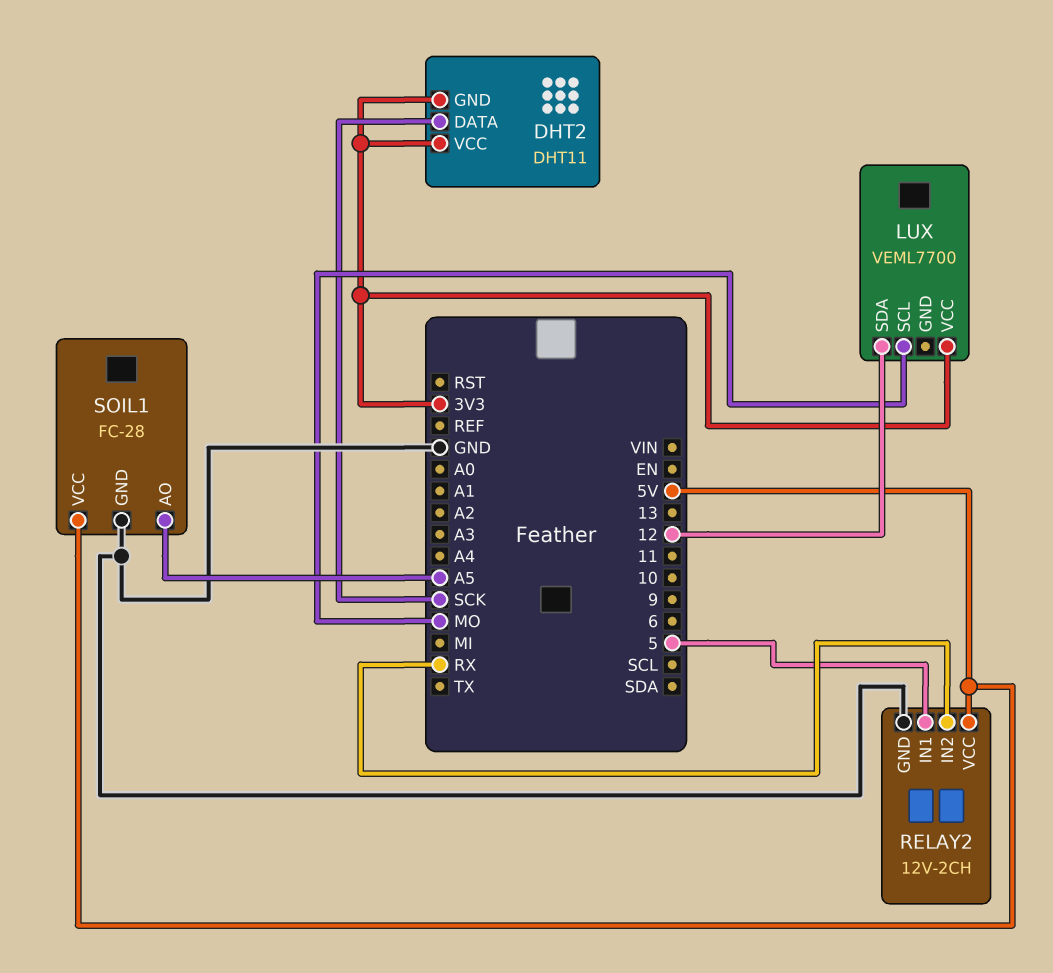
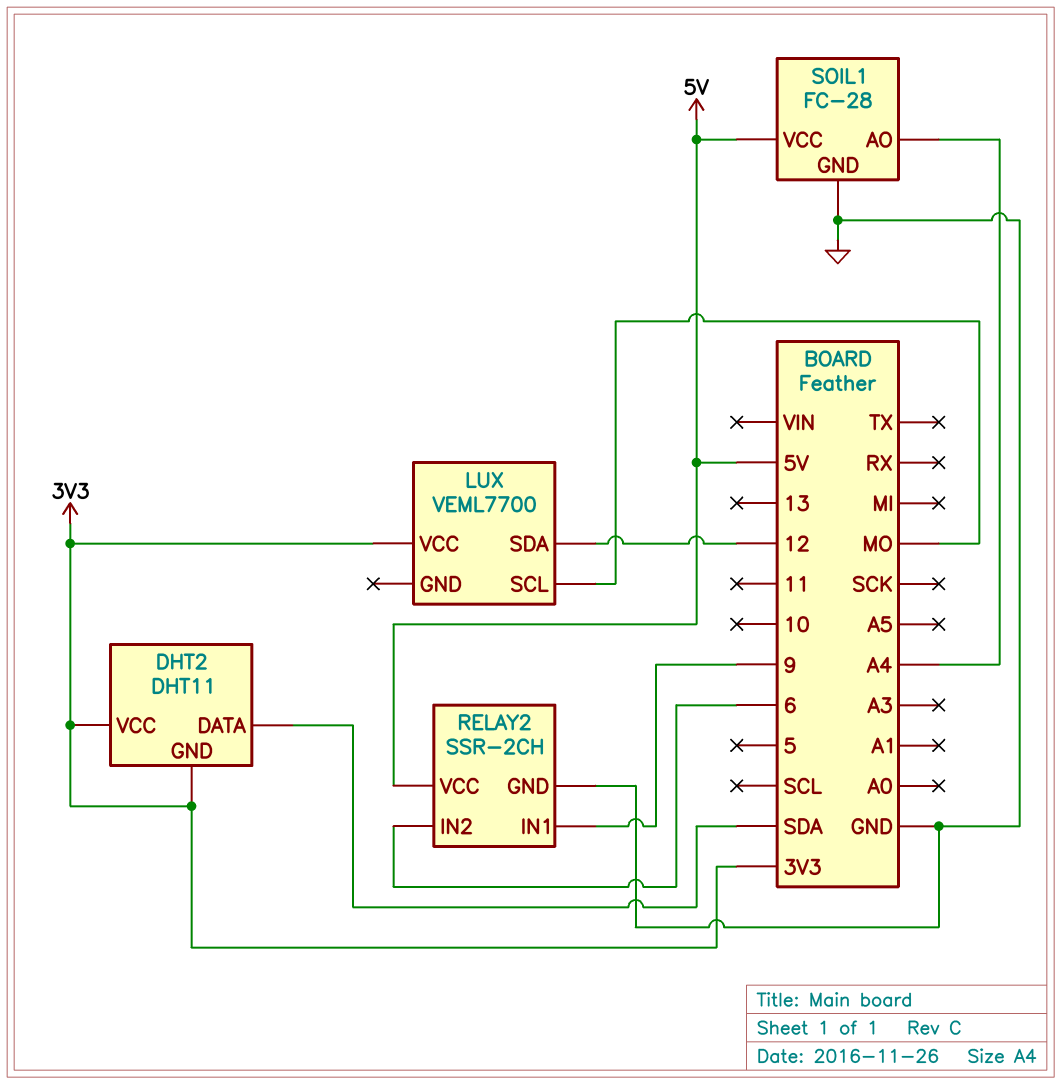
DHT2 pin DATA: SCK -> SDA
RELAY2: 12V-2CH -> SSR-2CH
RELAY2 pin IN1: 5 -> 9
RELAY2 pin IN2: RX -> 6
SOIL1 pin AO: A5 -> A4

